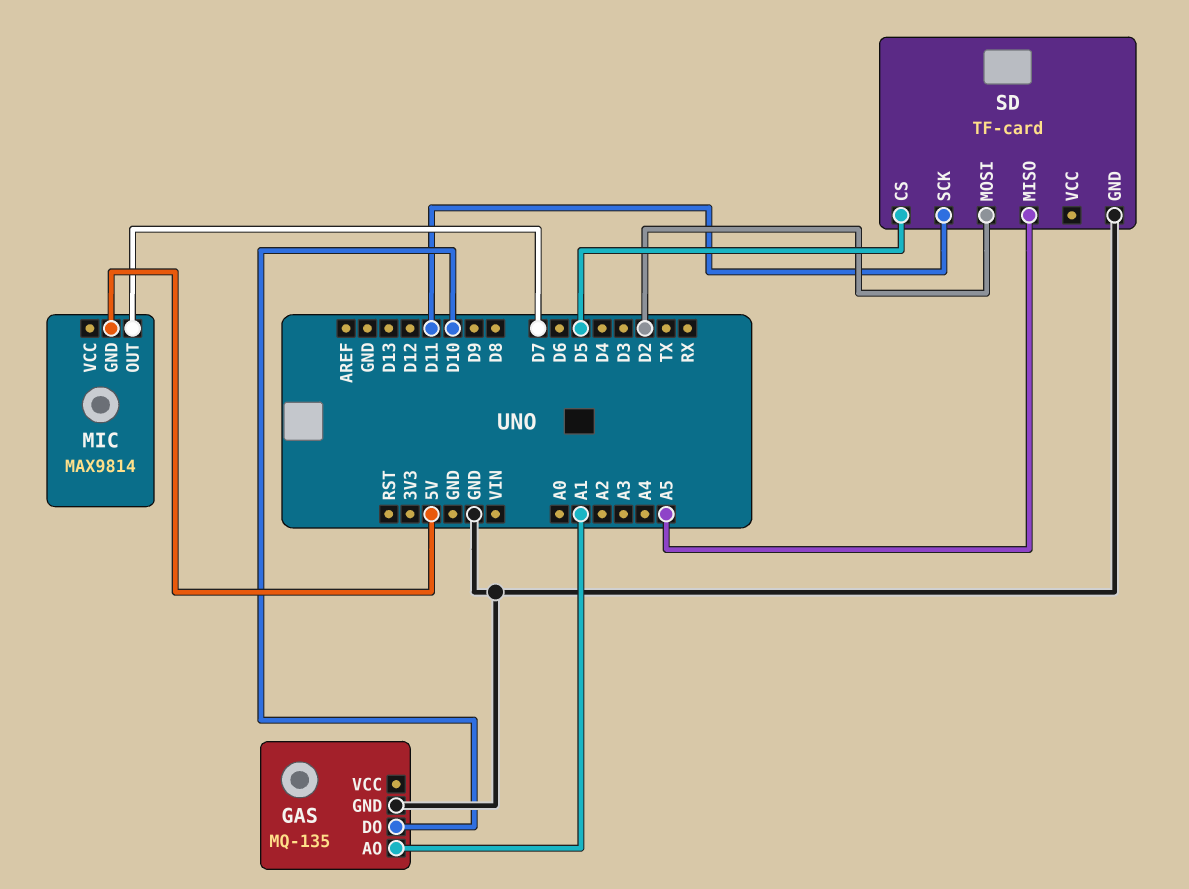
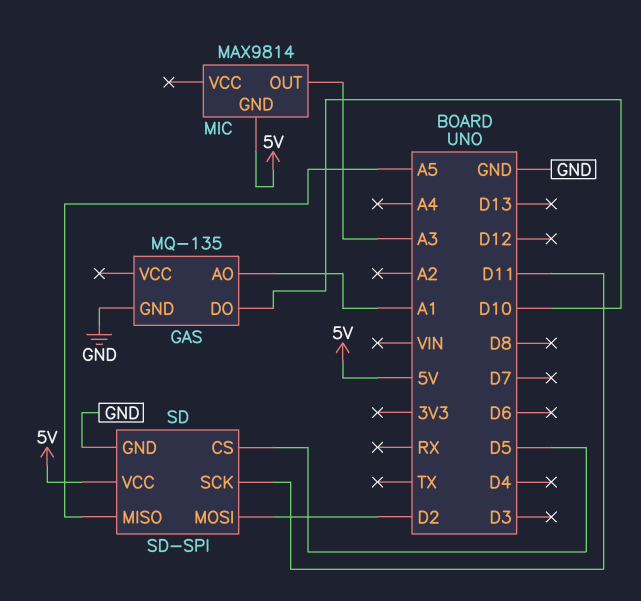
MIC pin OUT: D7 -> A3
SD: TF-card -> SD-SPI
SD pin VCC: none -> 5V

